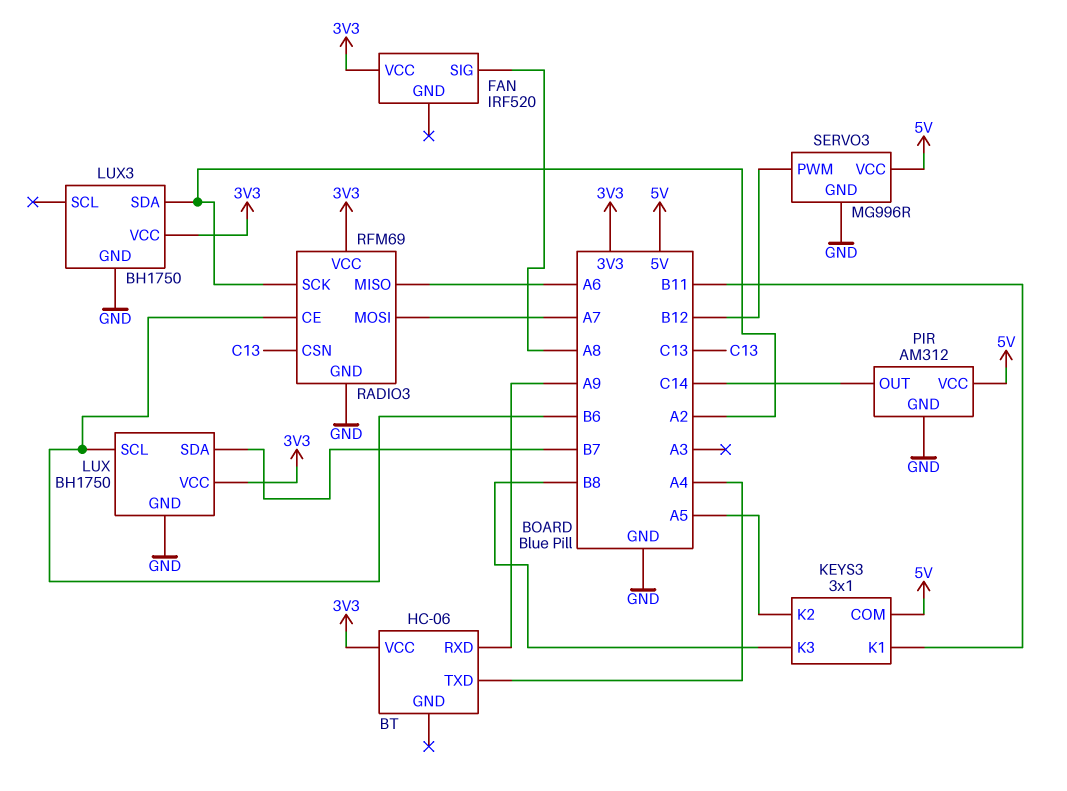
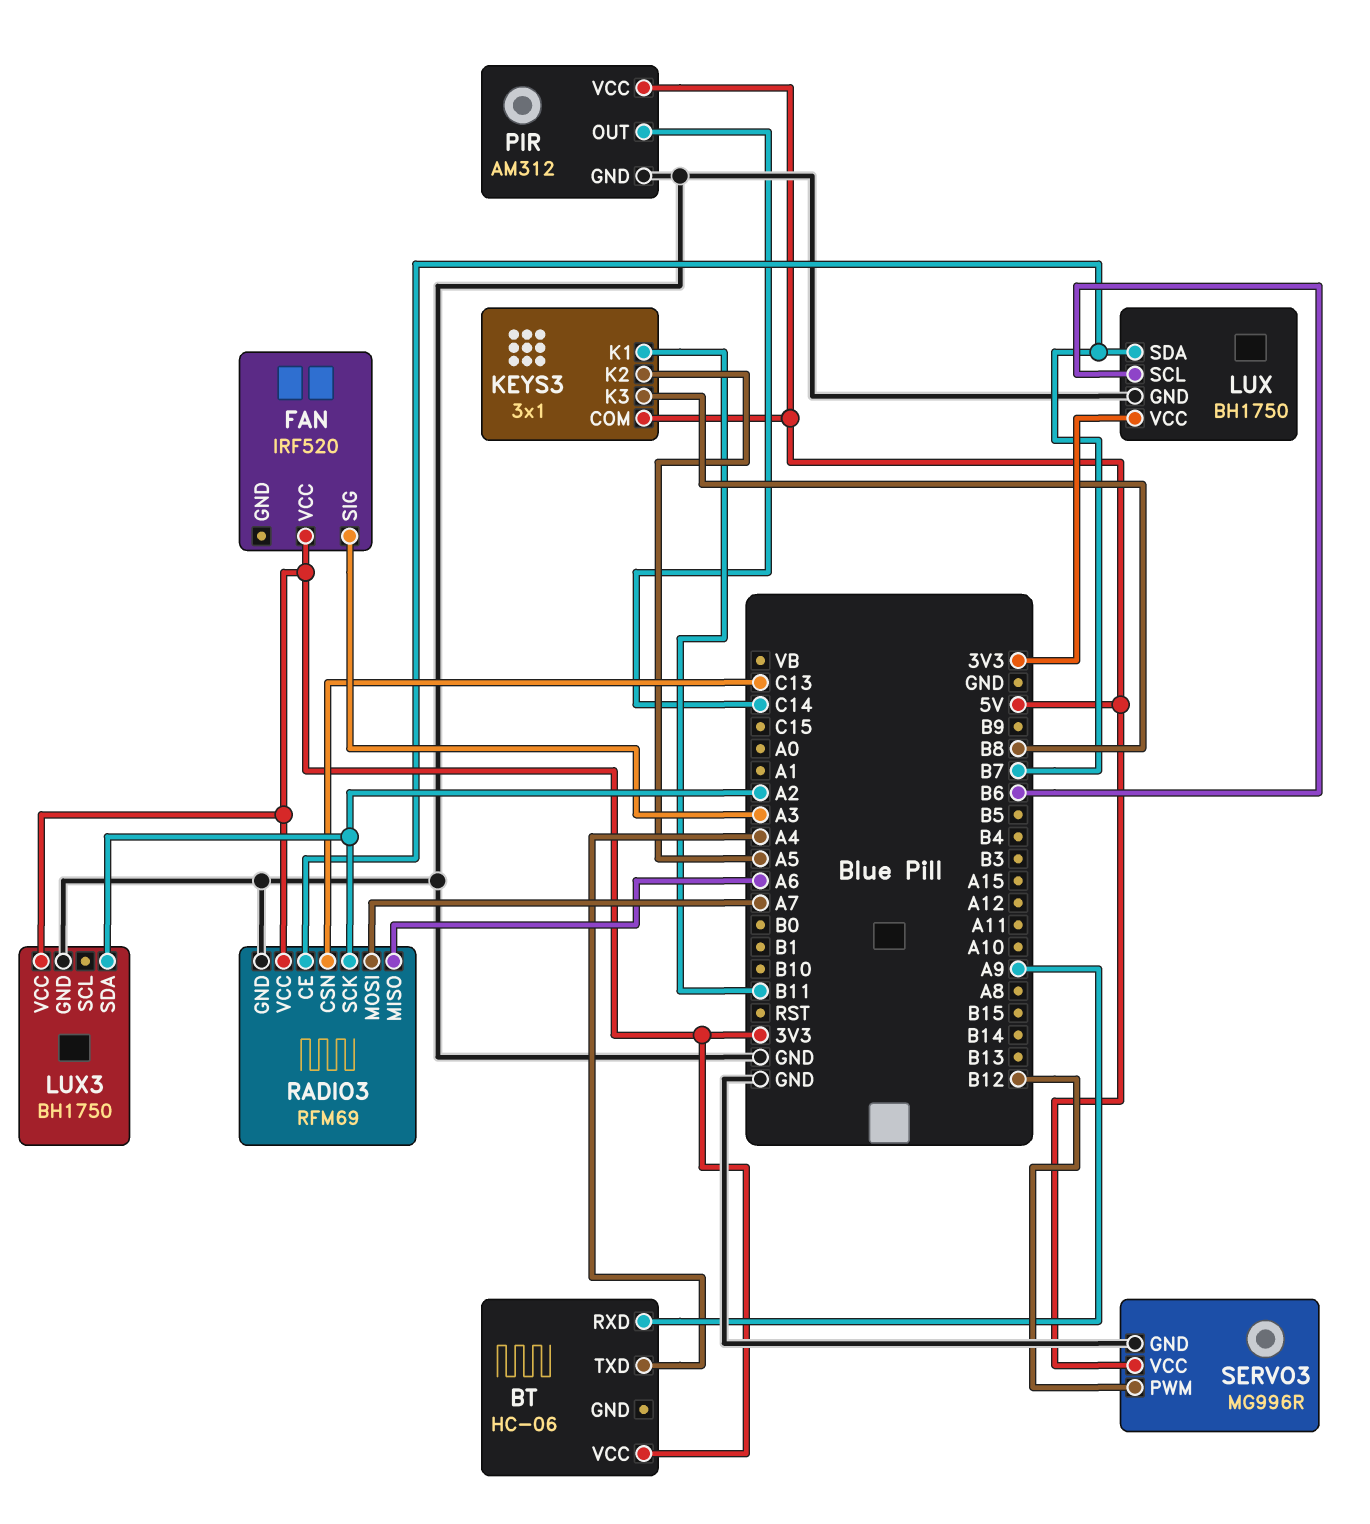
FAN pin SIG: A8 -> A3
RADIO3 pin CE: B6 -> B7

